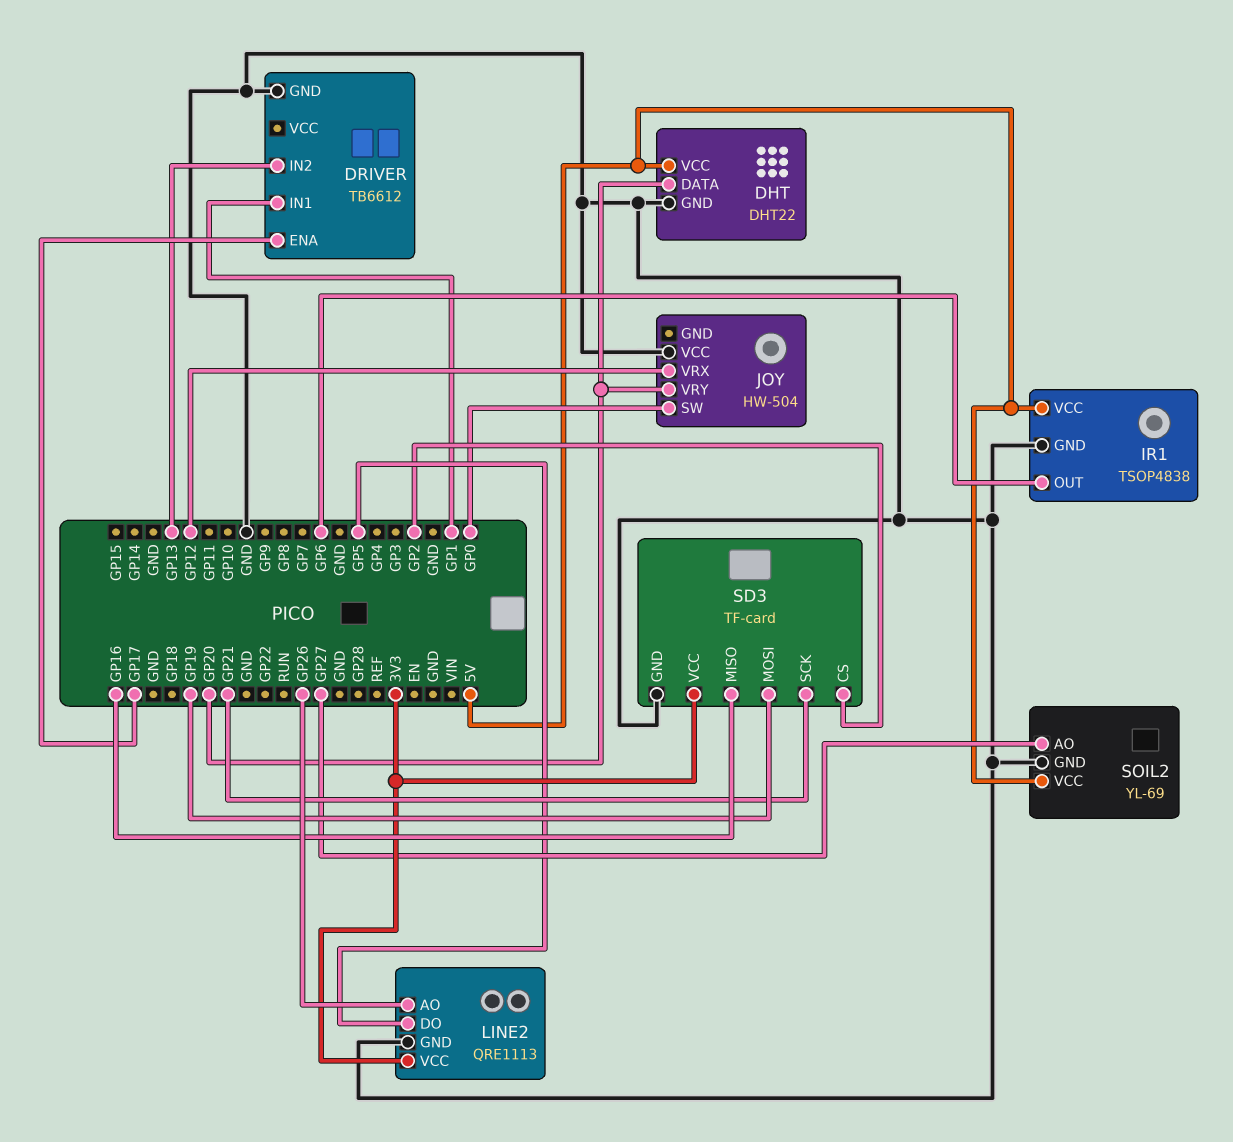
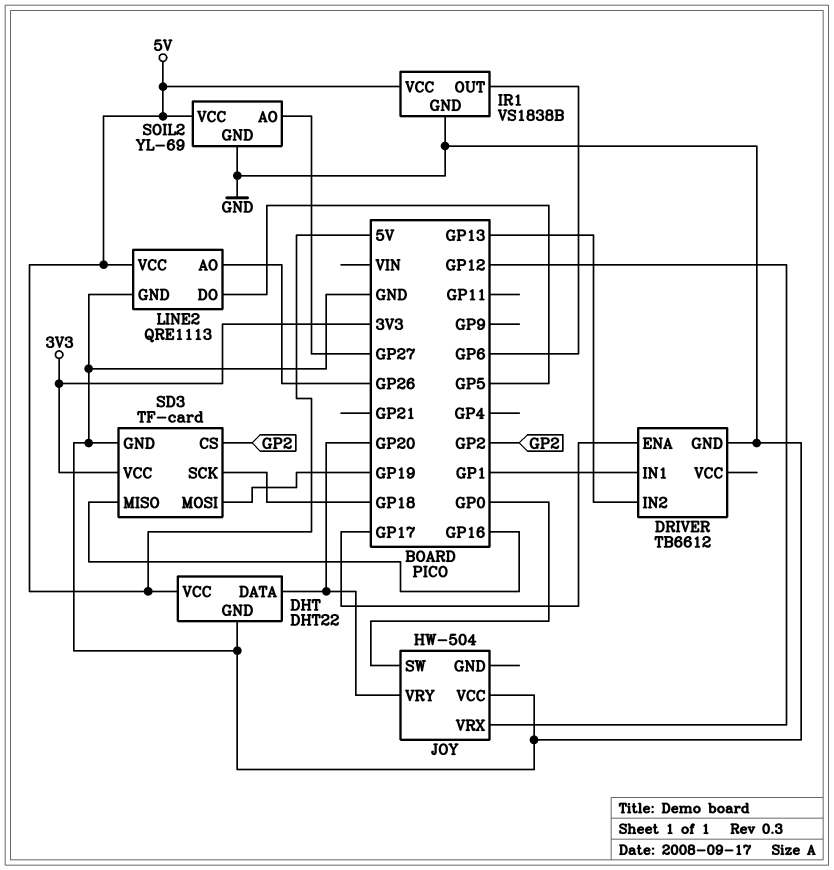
IR1: TSOP4838 -> VS1838B
LINE2 pin VCC: 3V3 -> 5V
SD3 pin SCK: GP21 -> GP18

